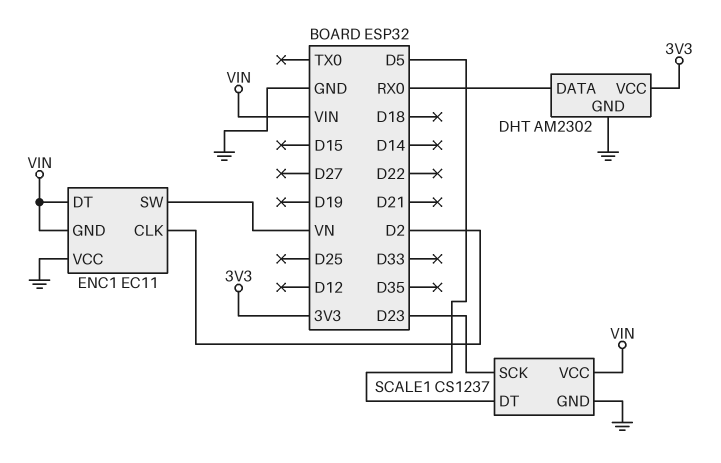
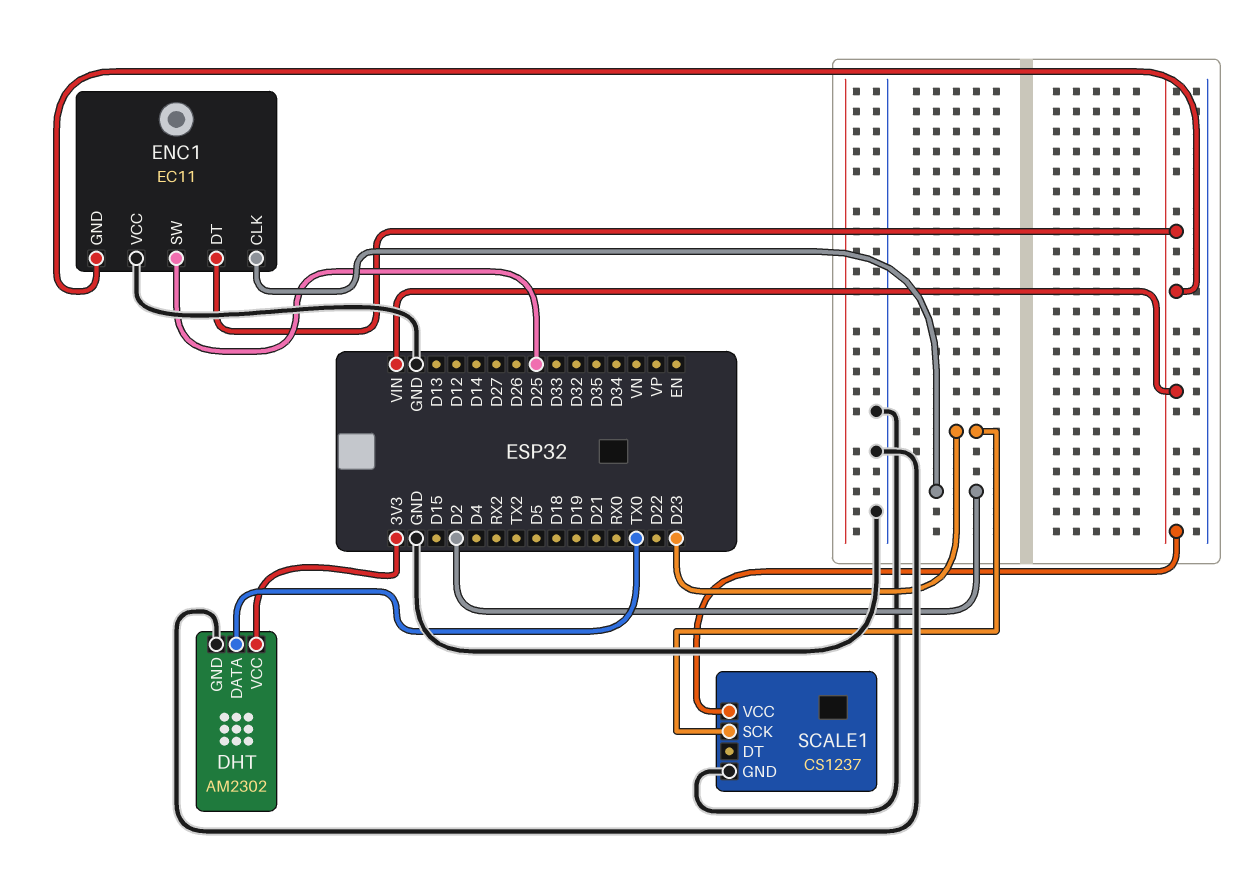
DHT pin DATA: RX0 -> TX0
ENC1 pin SW: VN -> D25
SCALE1 pin DT: D5 -> none

